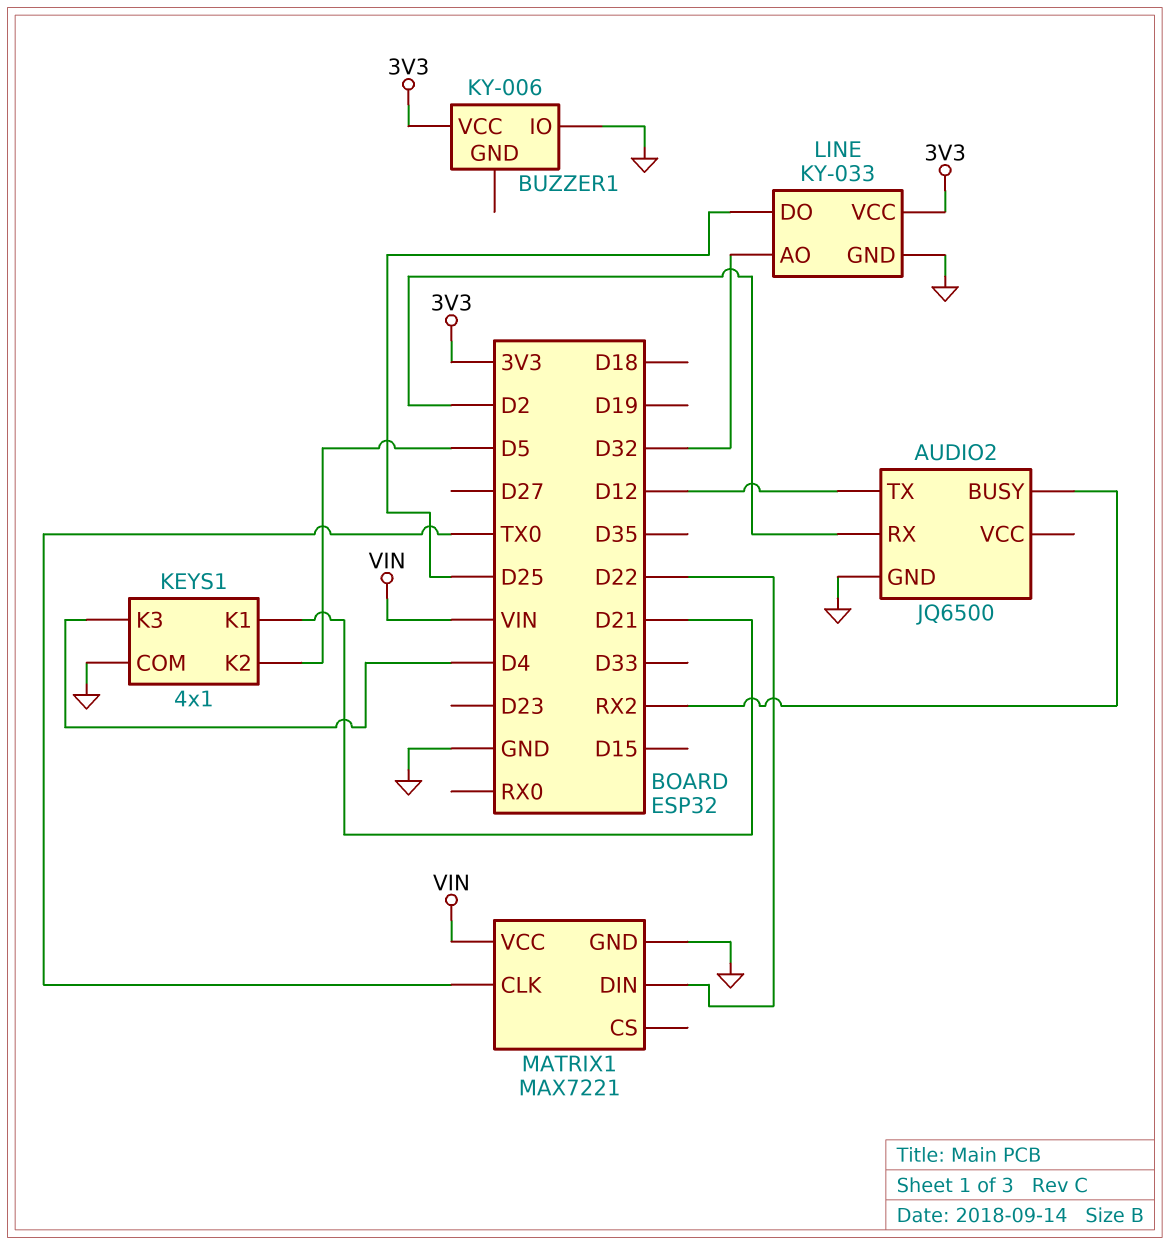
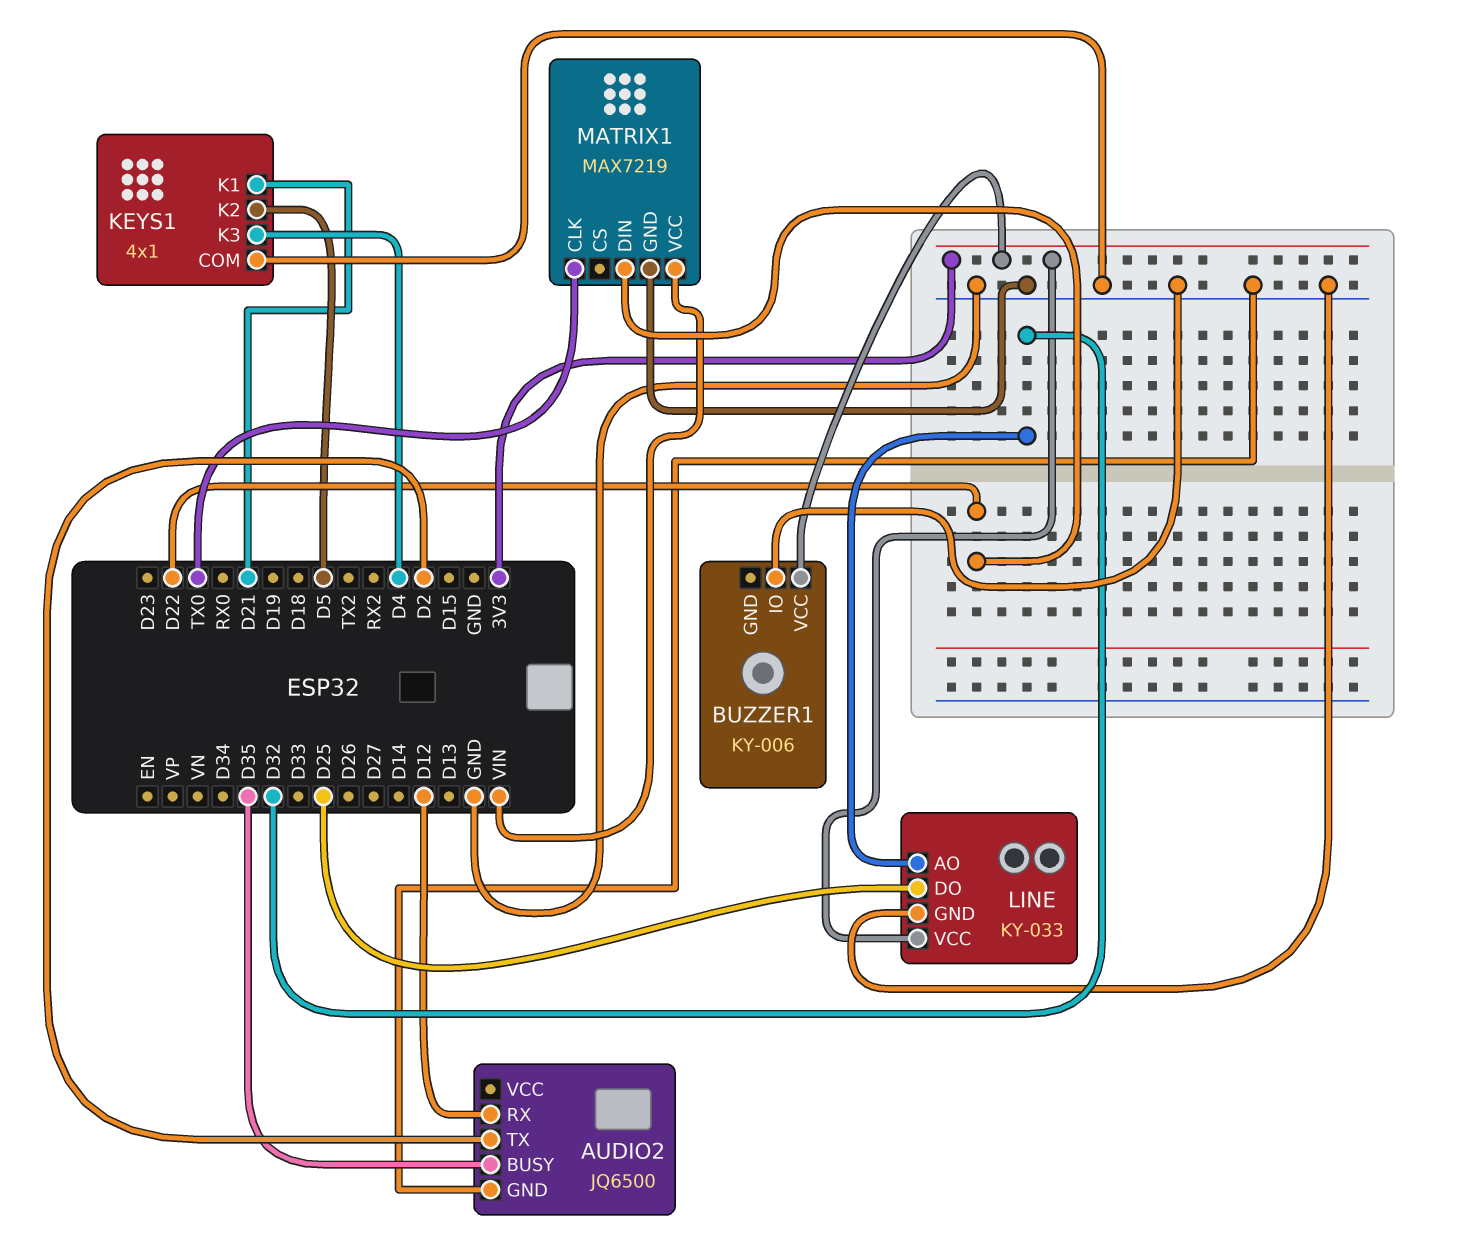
AUDIO2 pin BUSY: RX2 -> D35
AUDIO2 pin RX: D2 -> D12
AUDIO2 pin TX: D12 -> D2
MATRIX1: MAX7221 -> MAX7219

